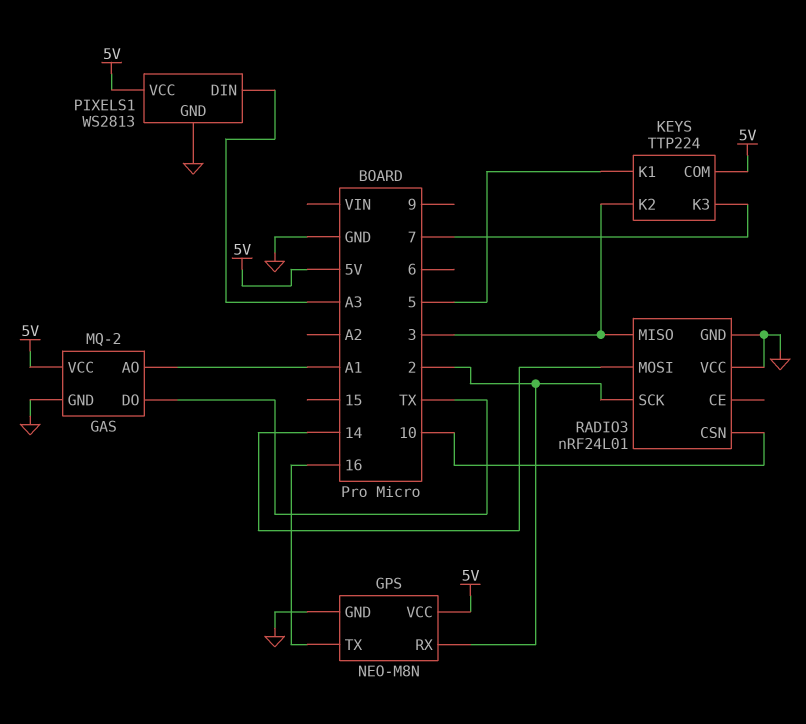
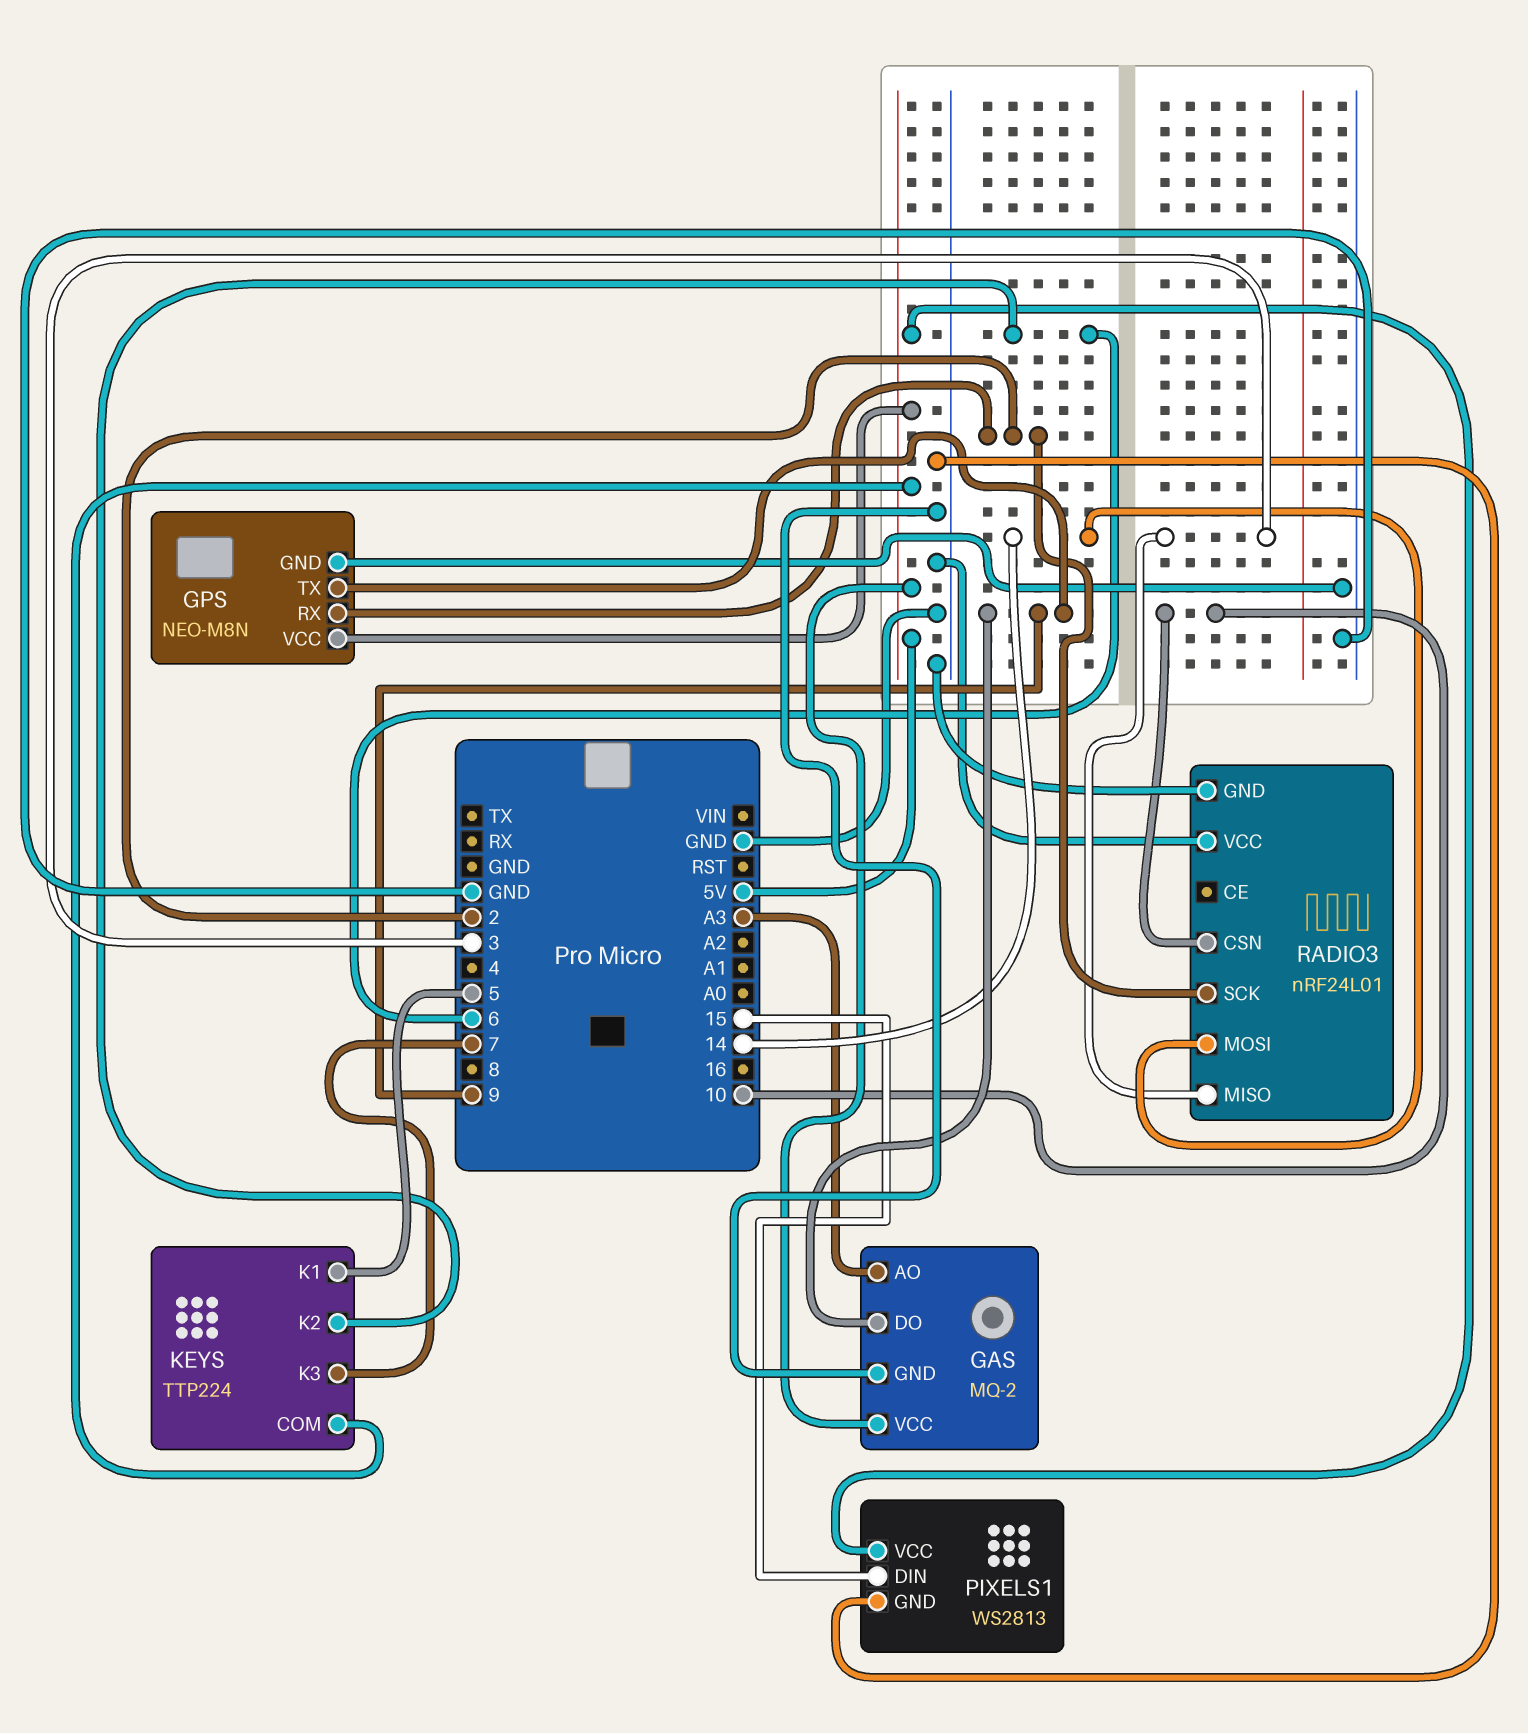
GAS pin AO: A1 -> A3
GAS pin DO: TX -> 9
GPS pin TX: 16 -> 9
KEYS pin K2: 3 -> 6
PIXELS1 pin DIN: A3 -> 15

